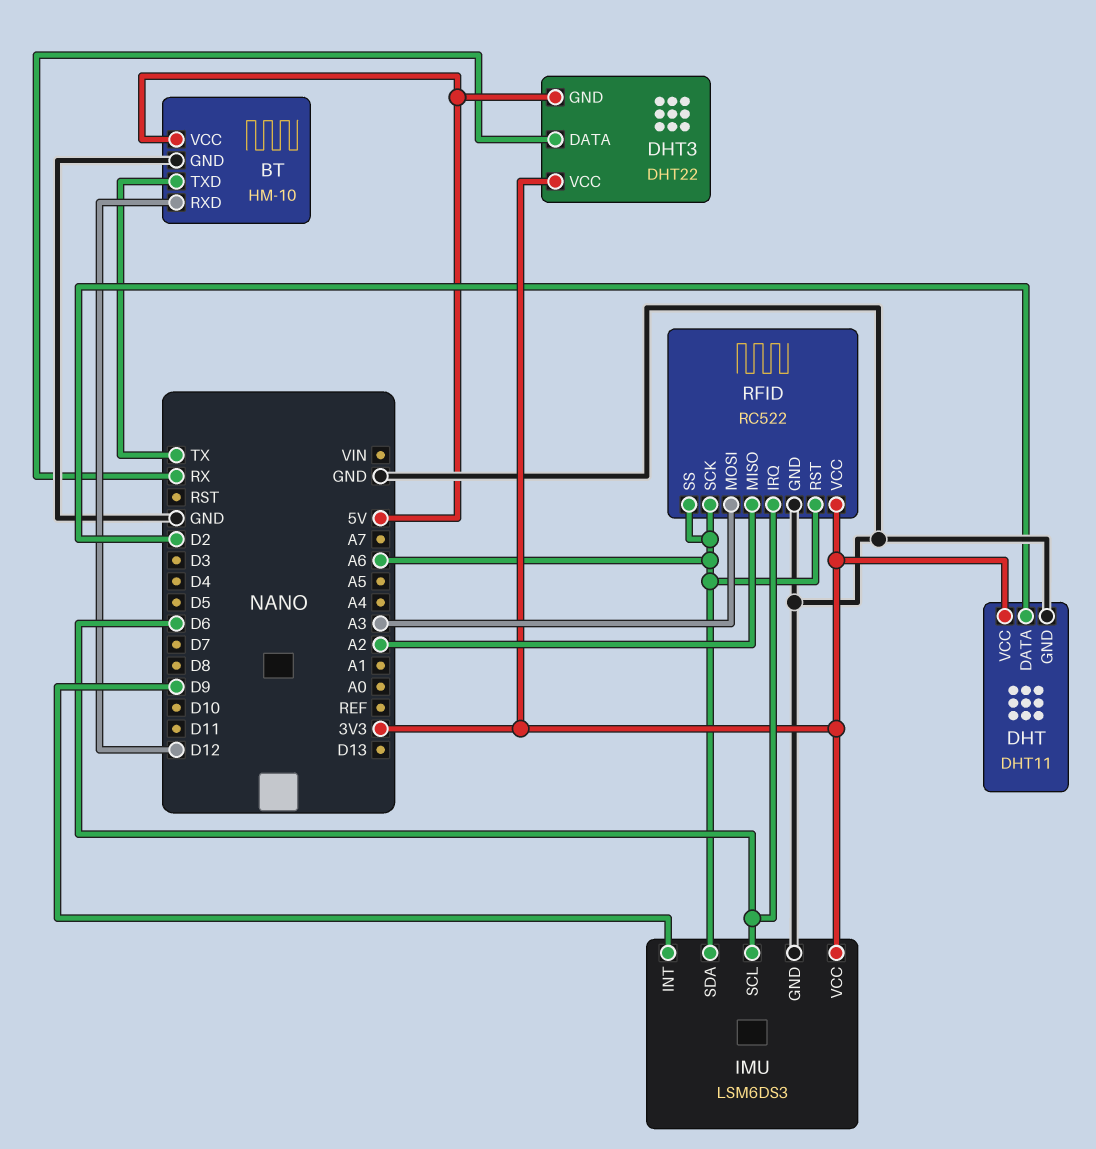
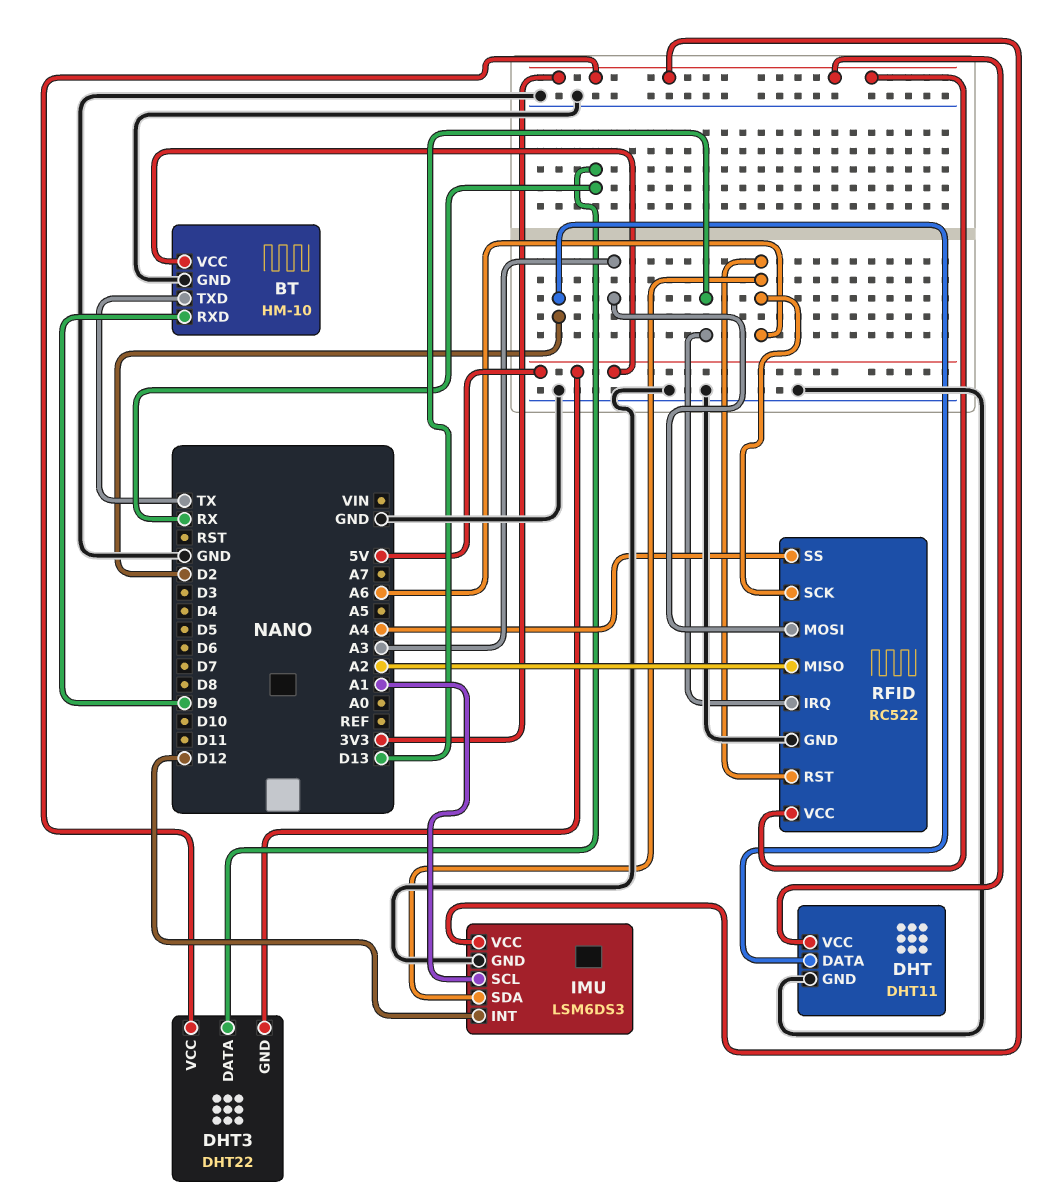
BT pin RXD: D12 -> D9
IMU pin INT: D9 -> D12
IMU pin SCL: D6 -> A1
RFID pin IRQ: D6 -> D13
RFID pin SS: A6 -> A4

